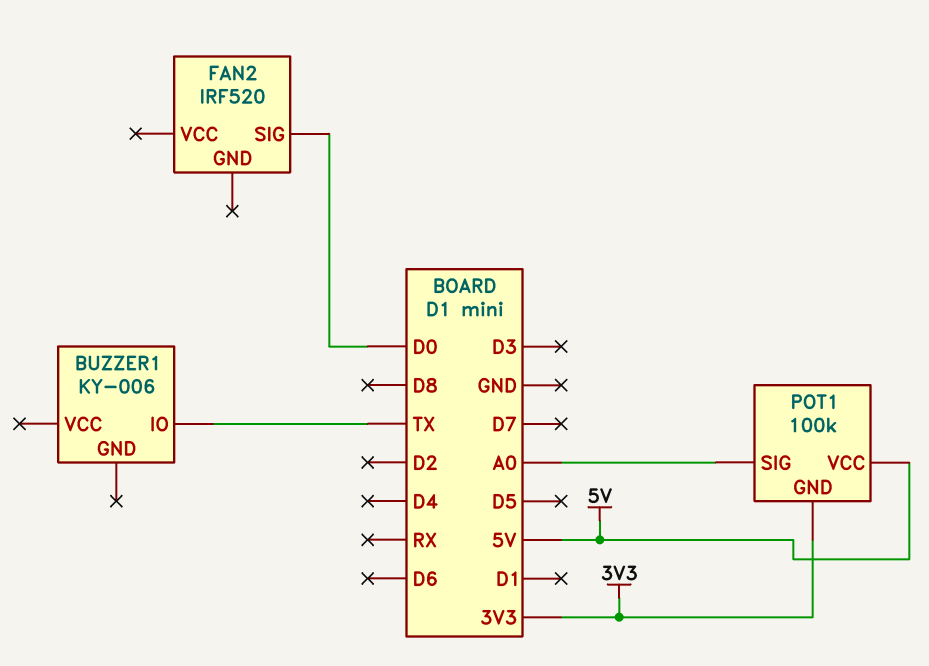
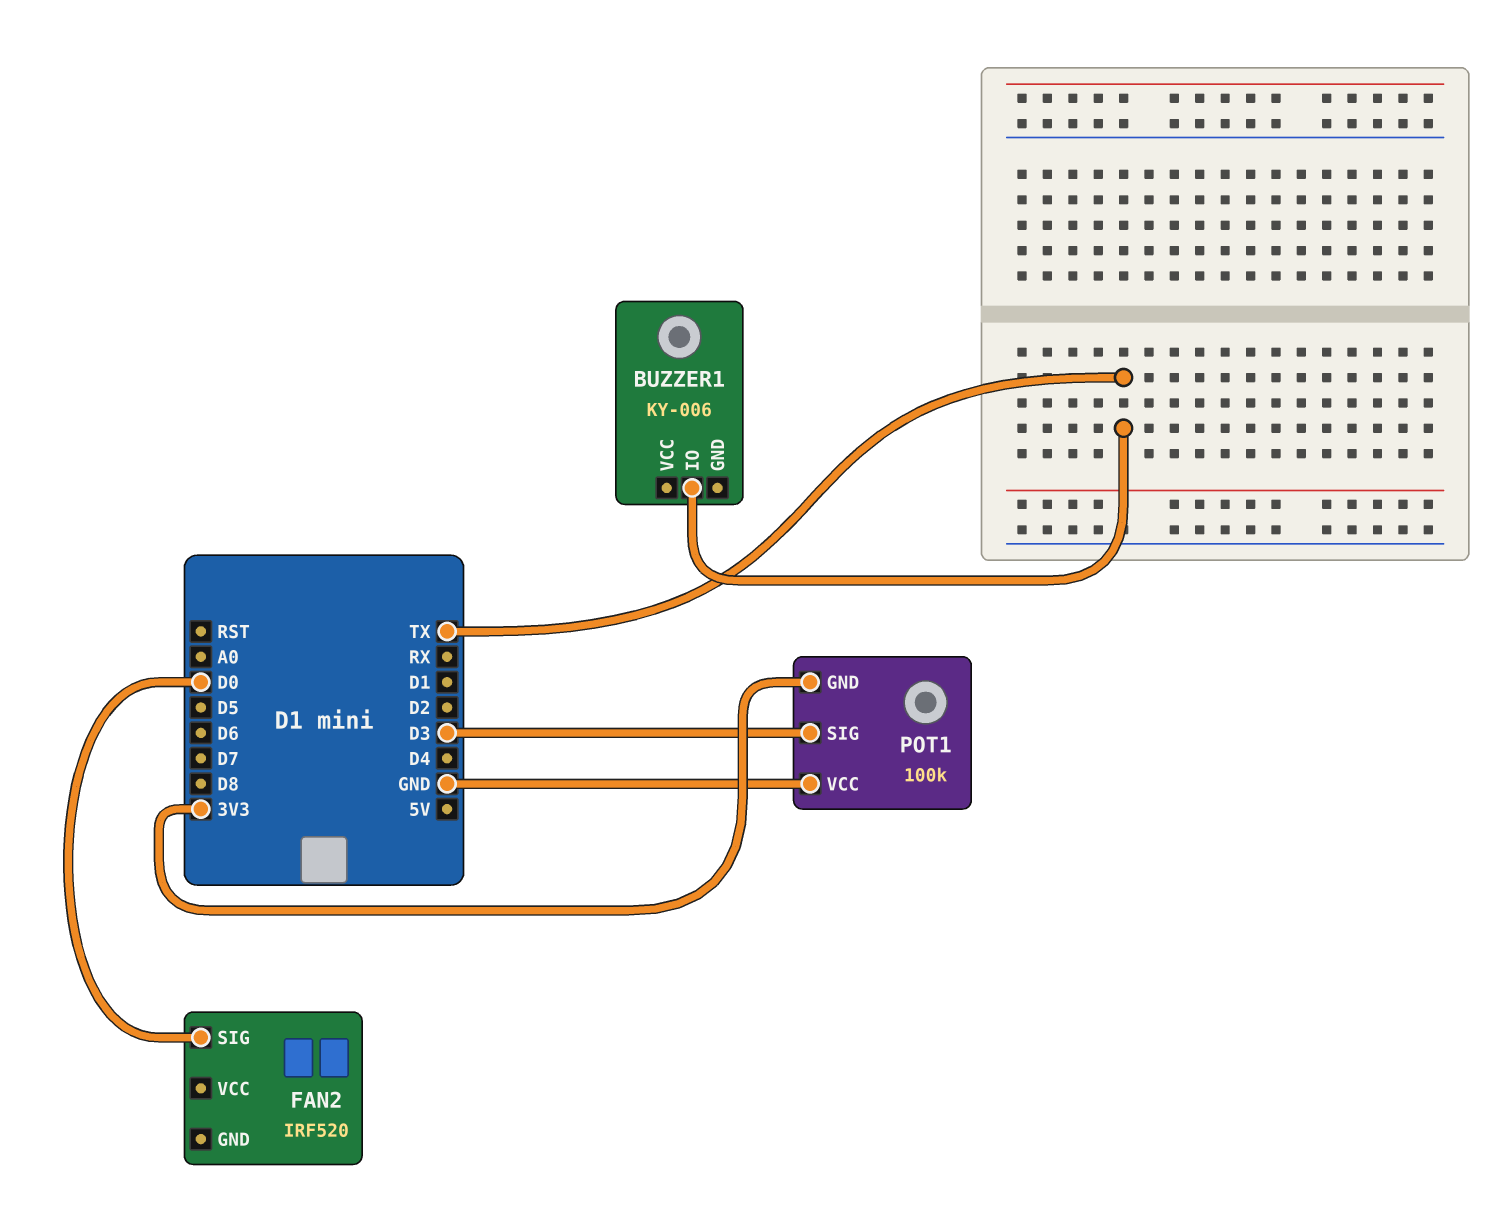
POT1 pin SIG: A0 -> D3
POT1 pin VCC: 5V -> GND

